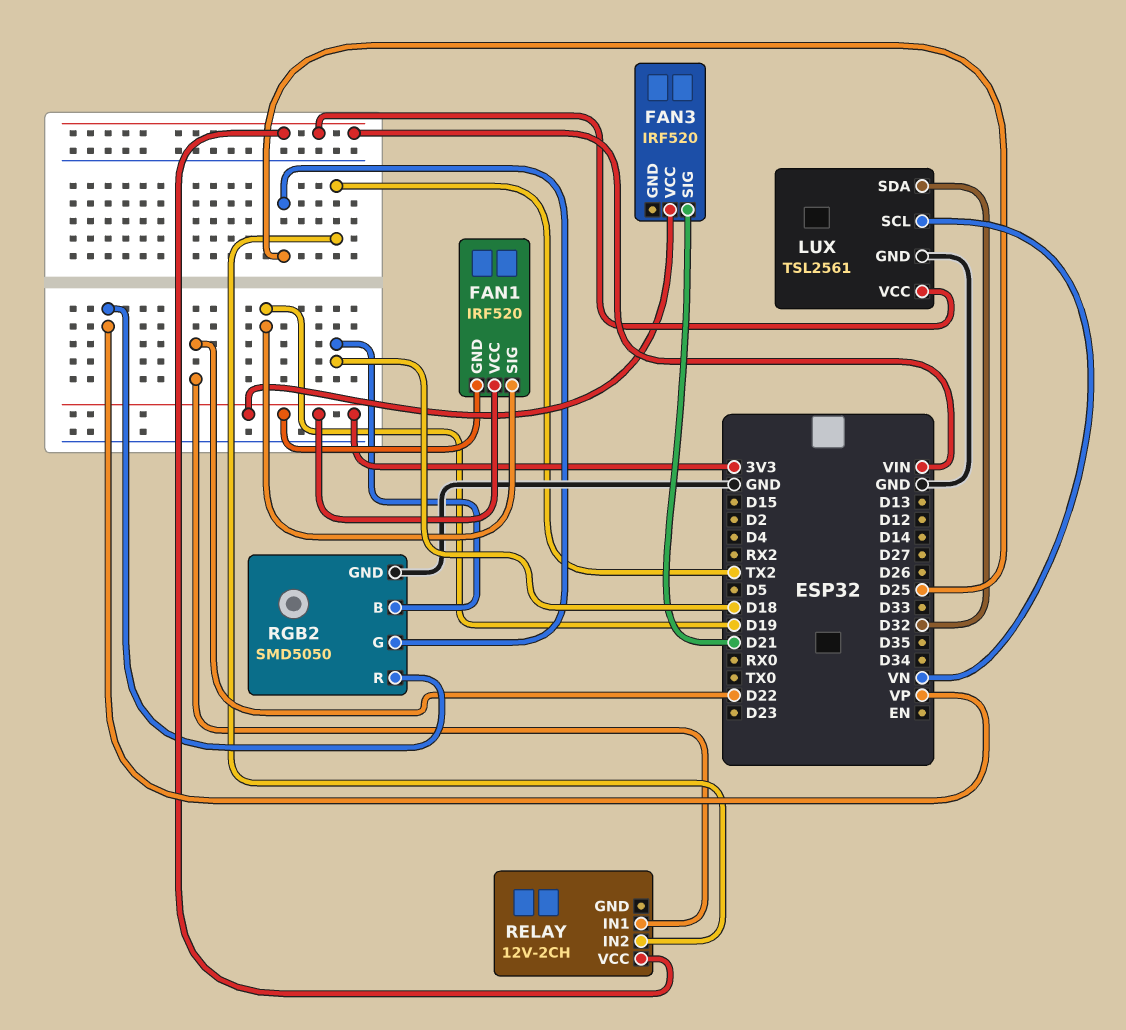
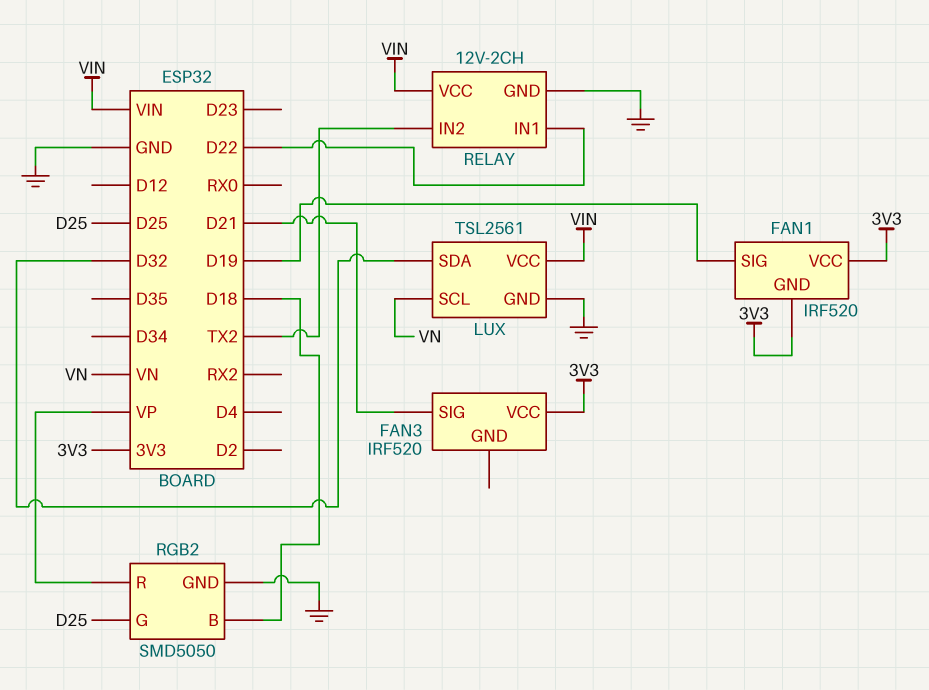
RELAY pin GND: none -> GND

